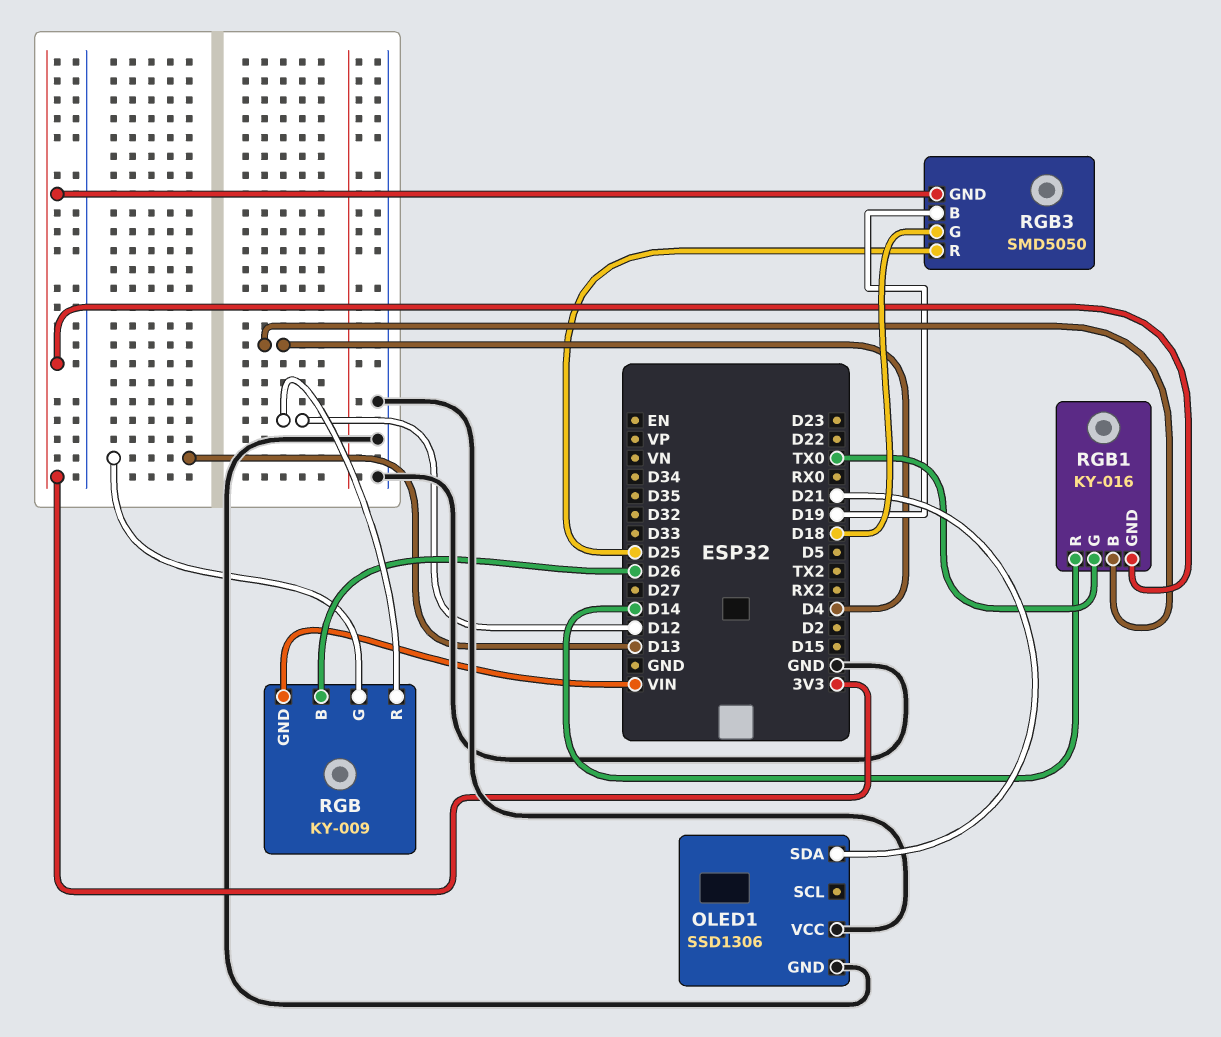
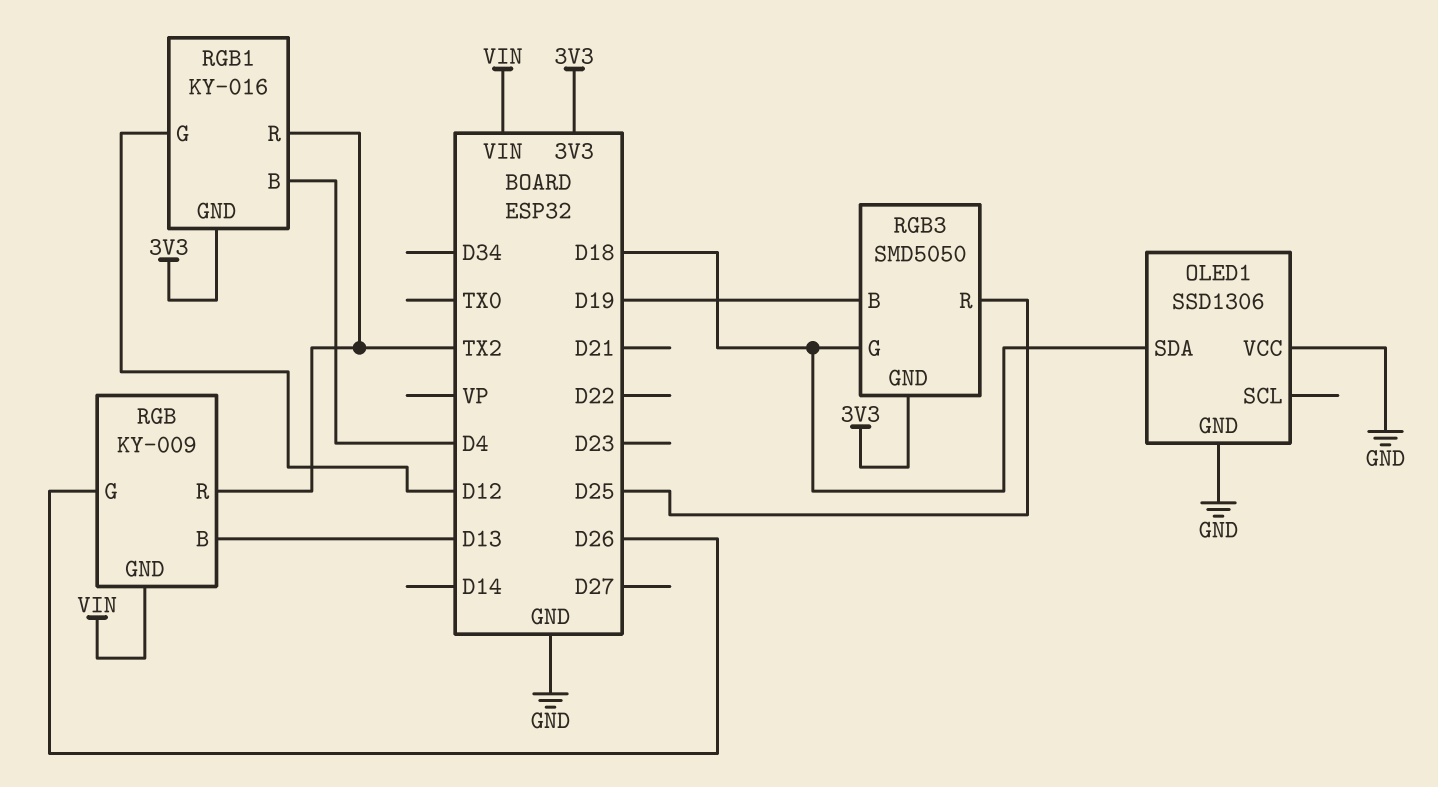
OLED1 pin SDA: D21 -> D18
RGB pin B: D26 -> D13
RGB pin G: D13 -> D26
RGB pin R: D12 -> TX2
RGB1 pin G: TX0 -> D12
RGB1 pin R: D14 -> TX2

